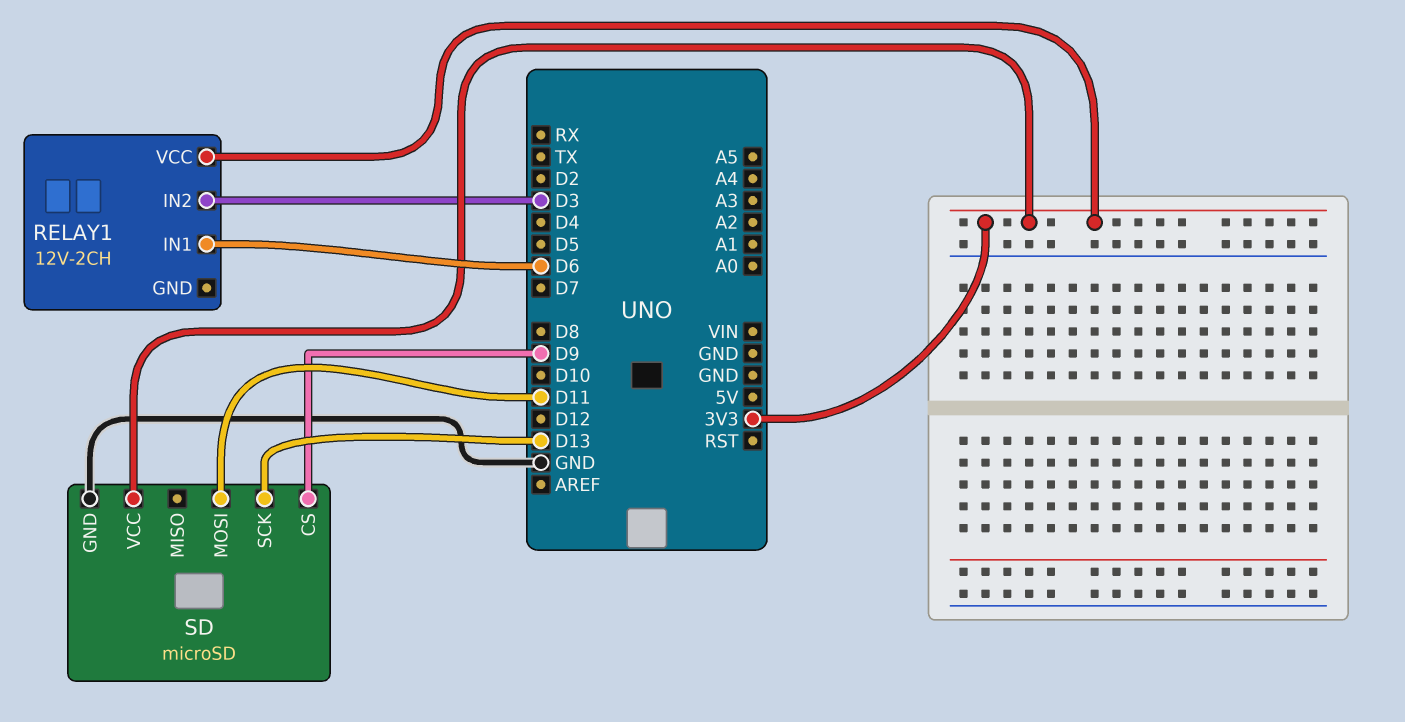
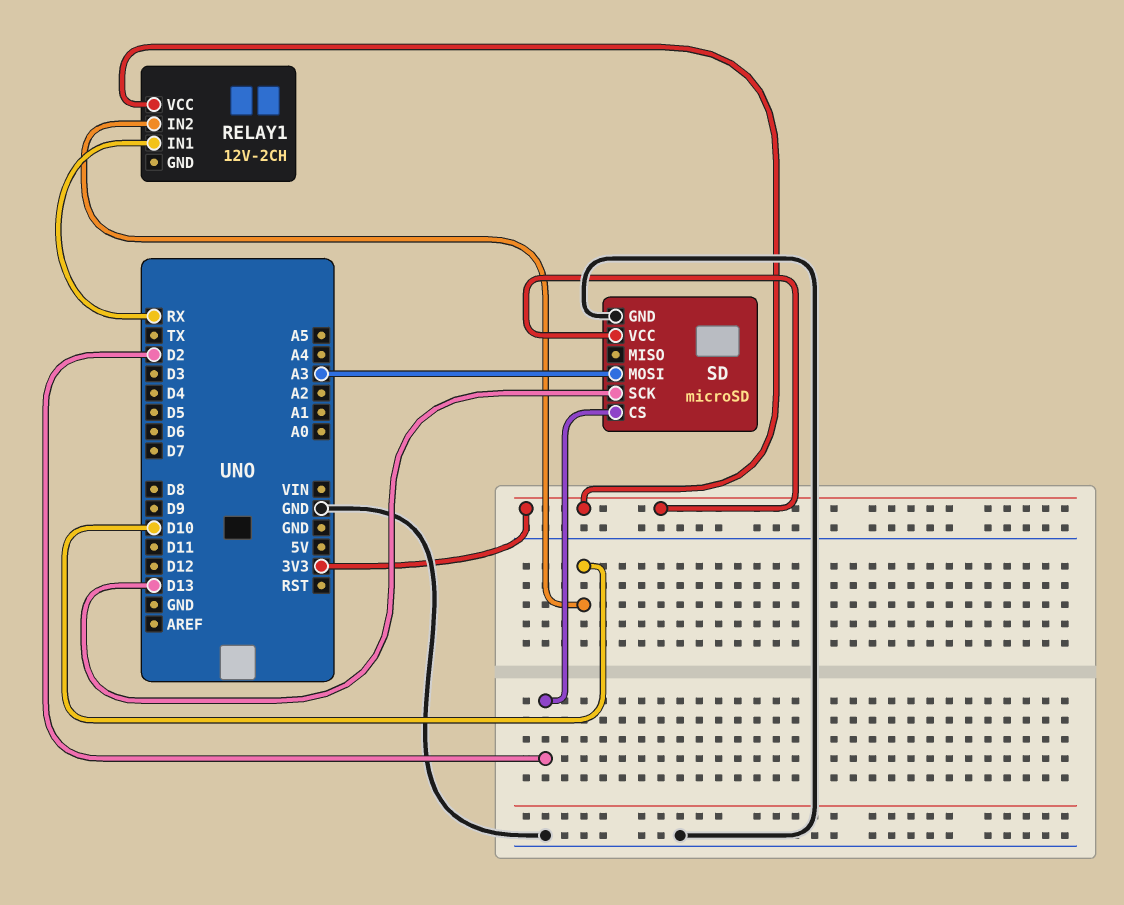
RELAY1 pin IN1: D6 -> RX
RELAY1 pin IN2: D3 -> D10
SD pin CS: D9 -> D2
SD pin MOSI: D11 -> A3

